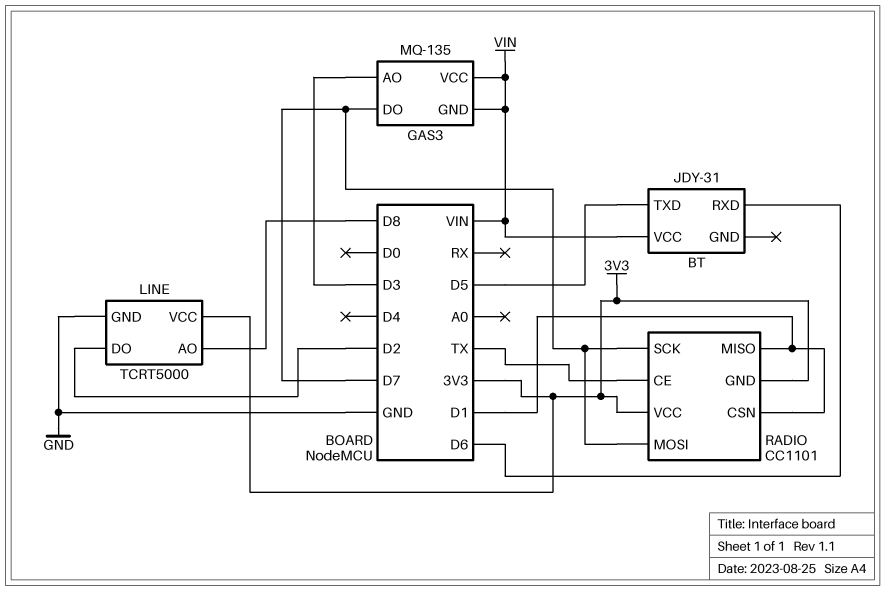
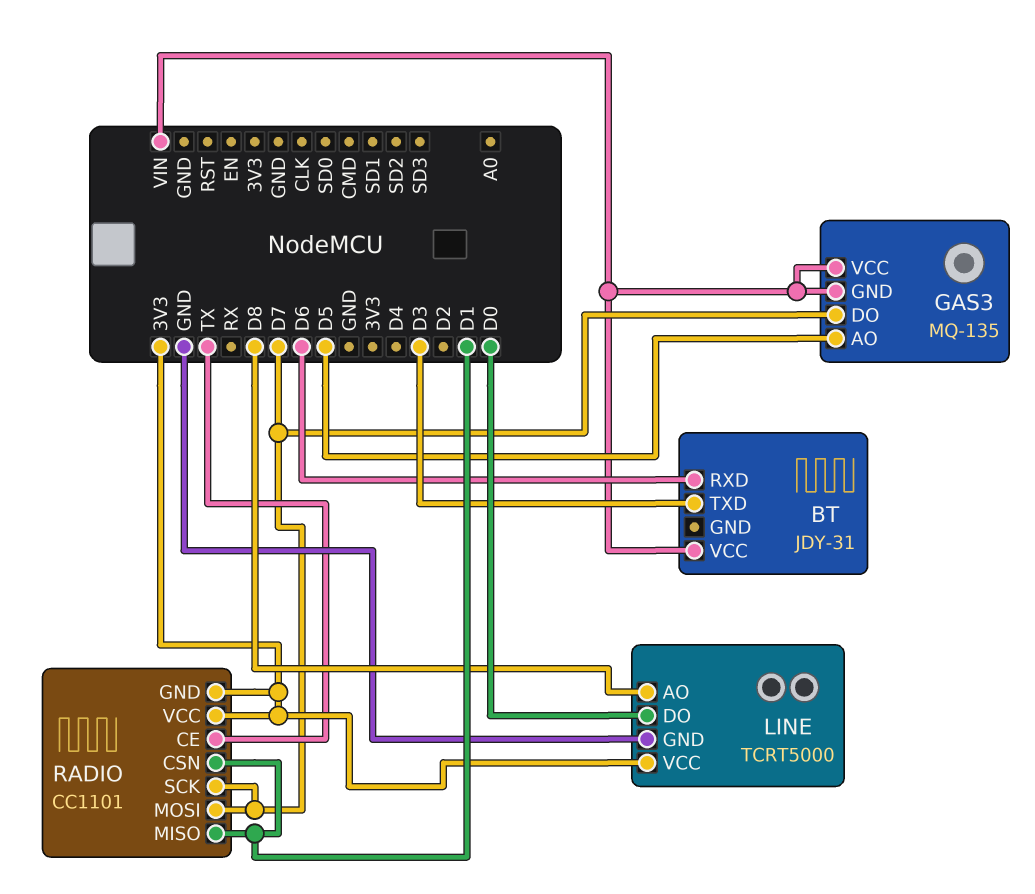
BT pin TXD: D5 -> D3
GAS3 pin AO: D3 -> D5
LINE pin DO: D2 -> D0

